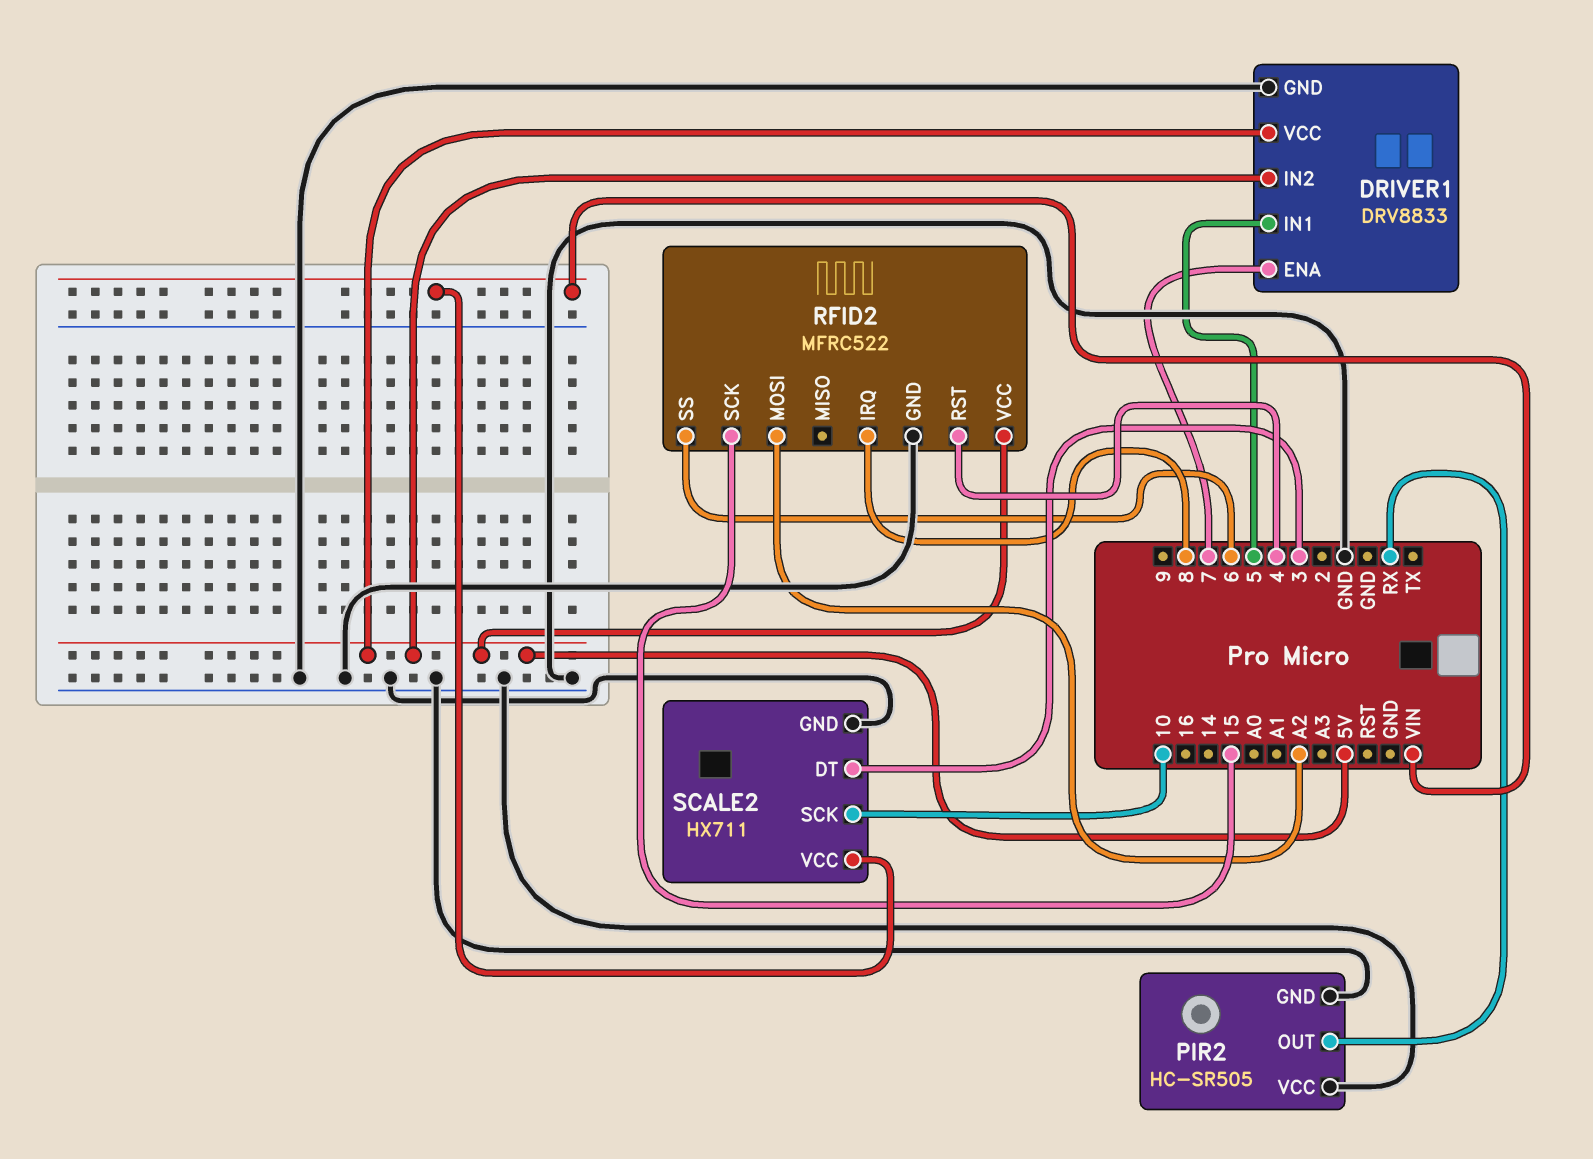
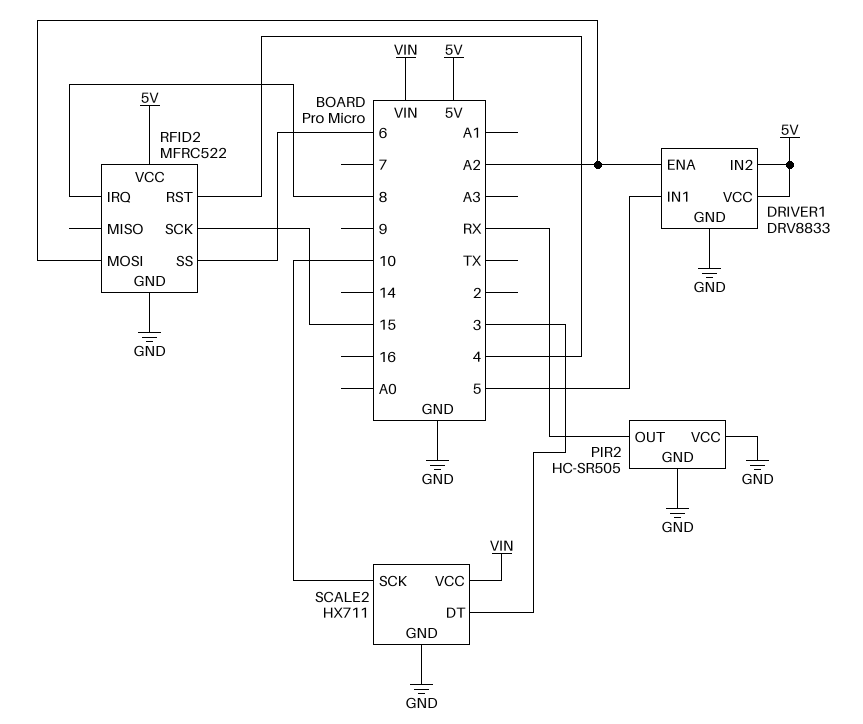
DRIVER1 pin ENA: 7 -> A2

